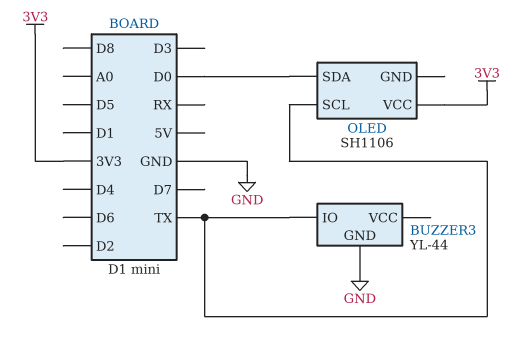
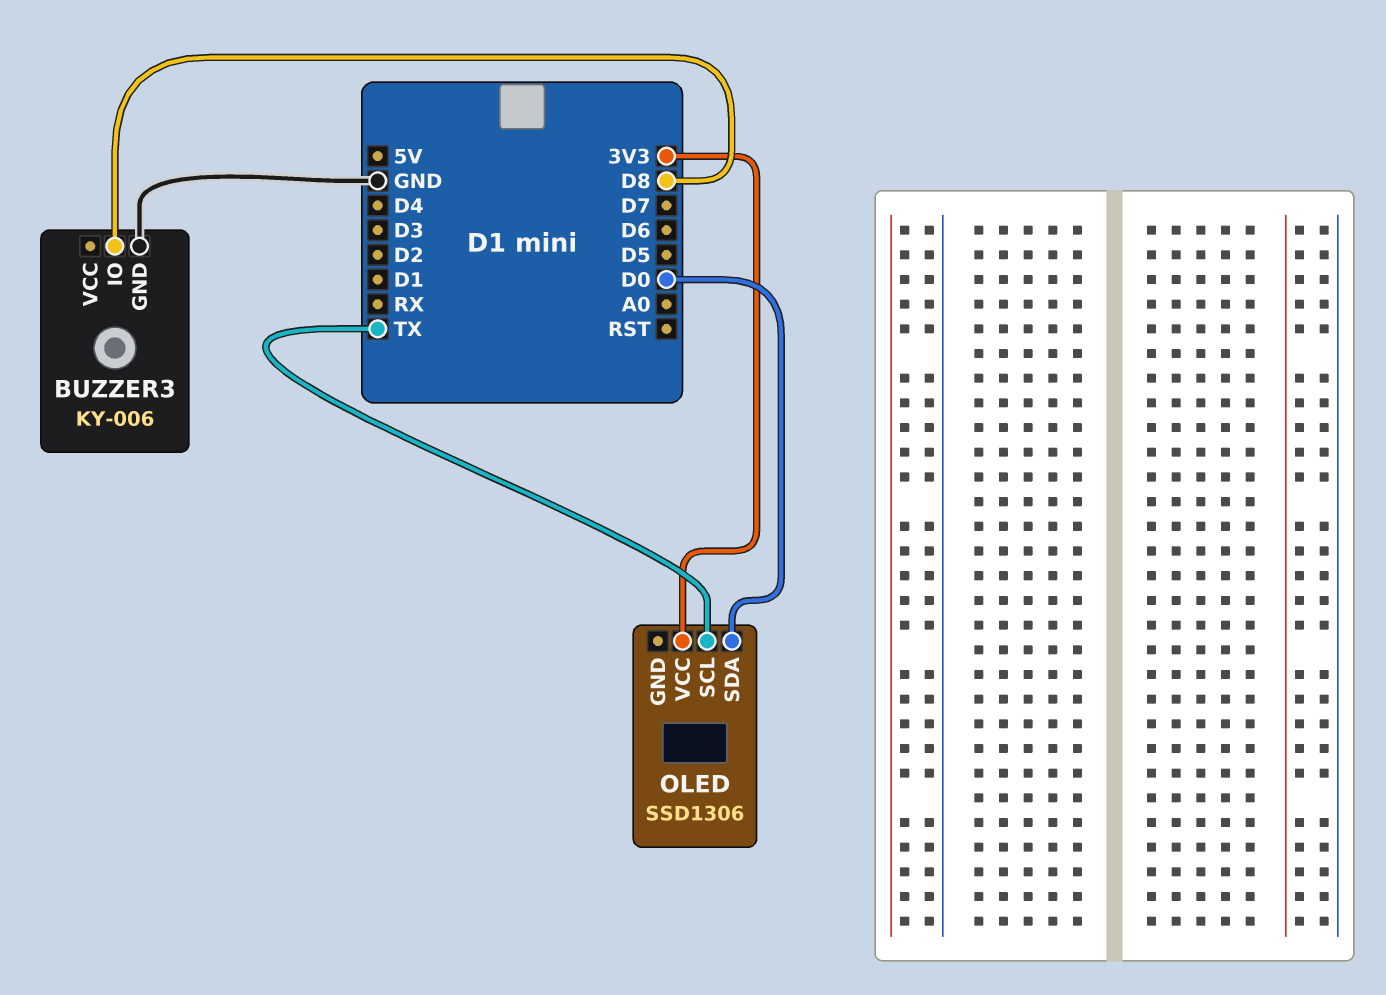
BUZZER3: YL-44 -> KY-006
BUZZER3 pin IO: TX -> D8
OLED: SH1106 -> SSD1306

